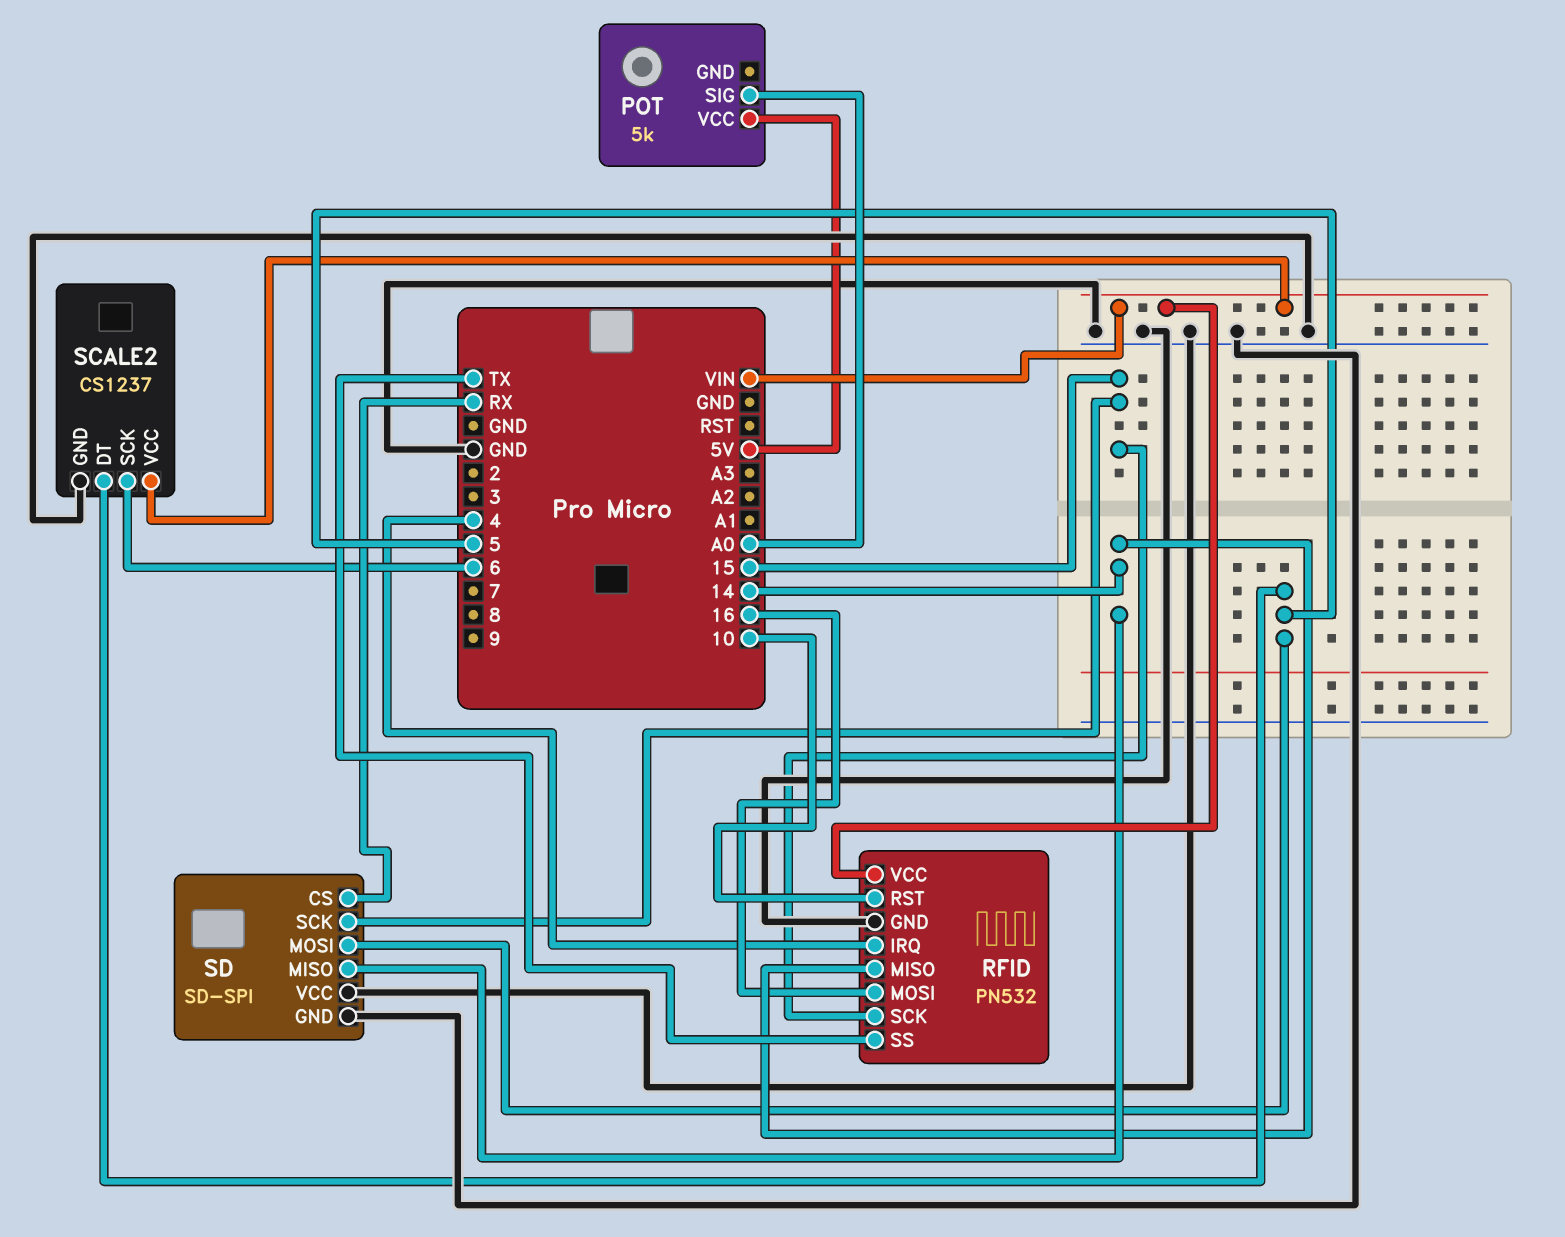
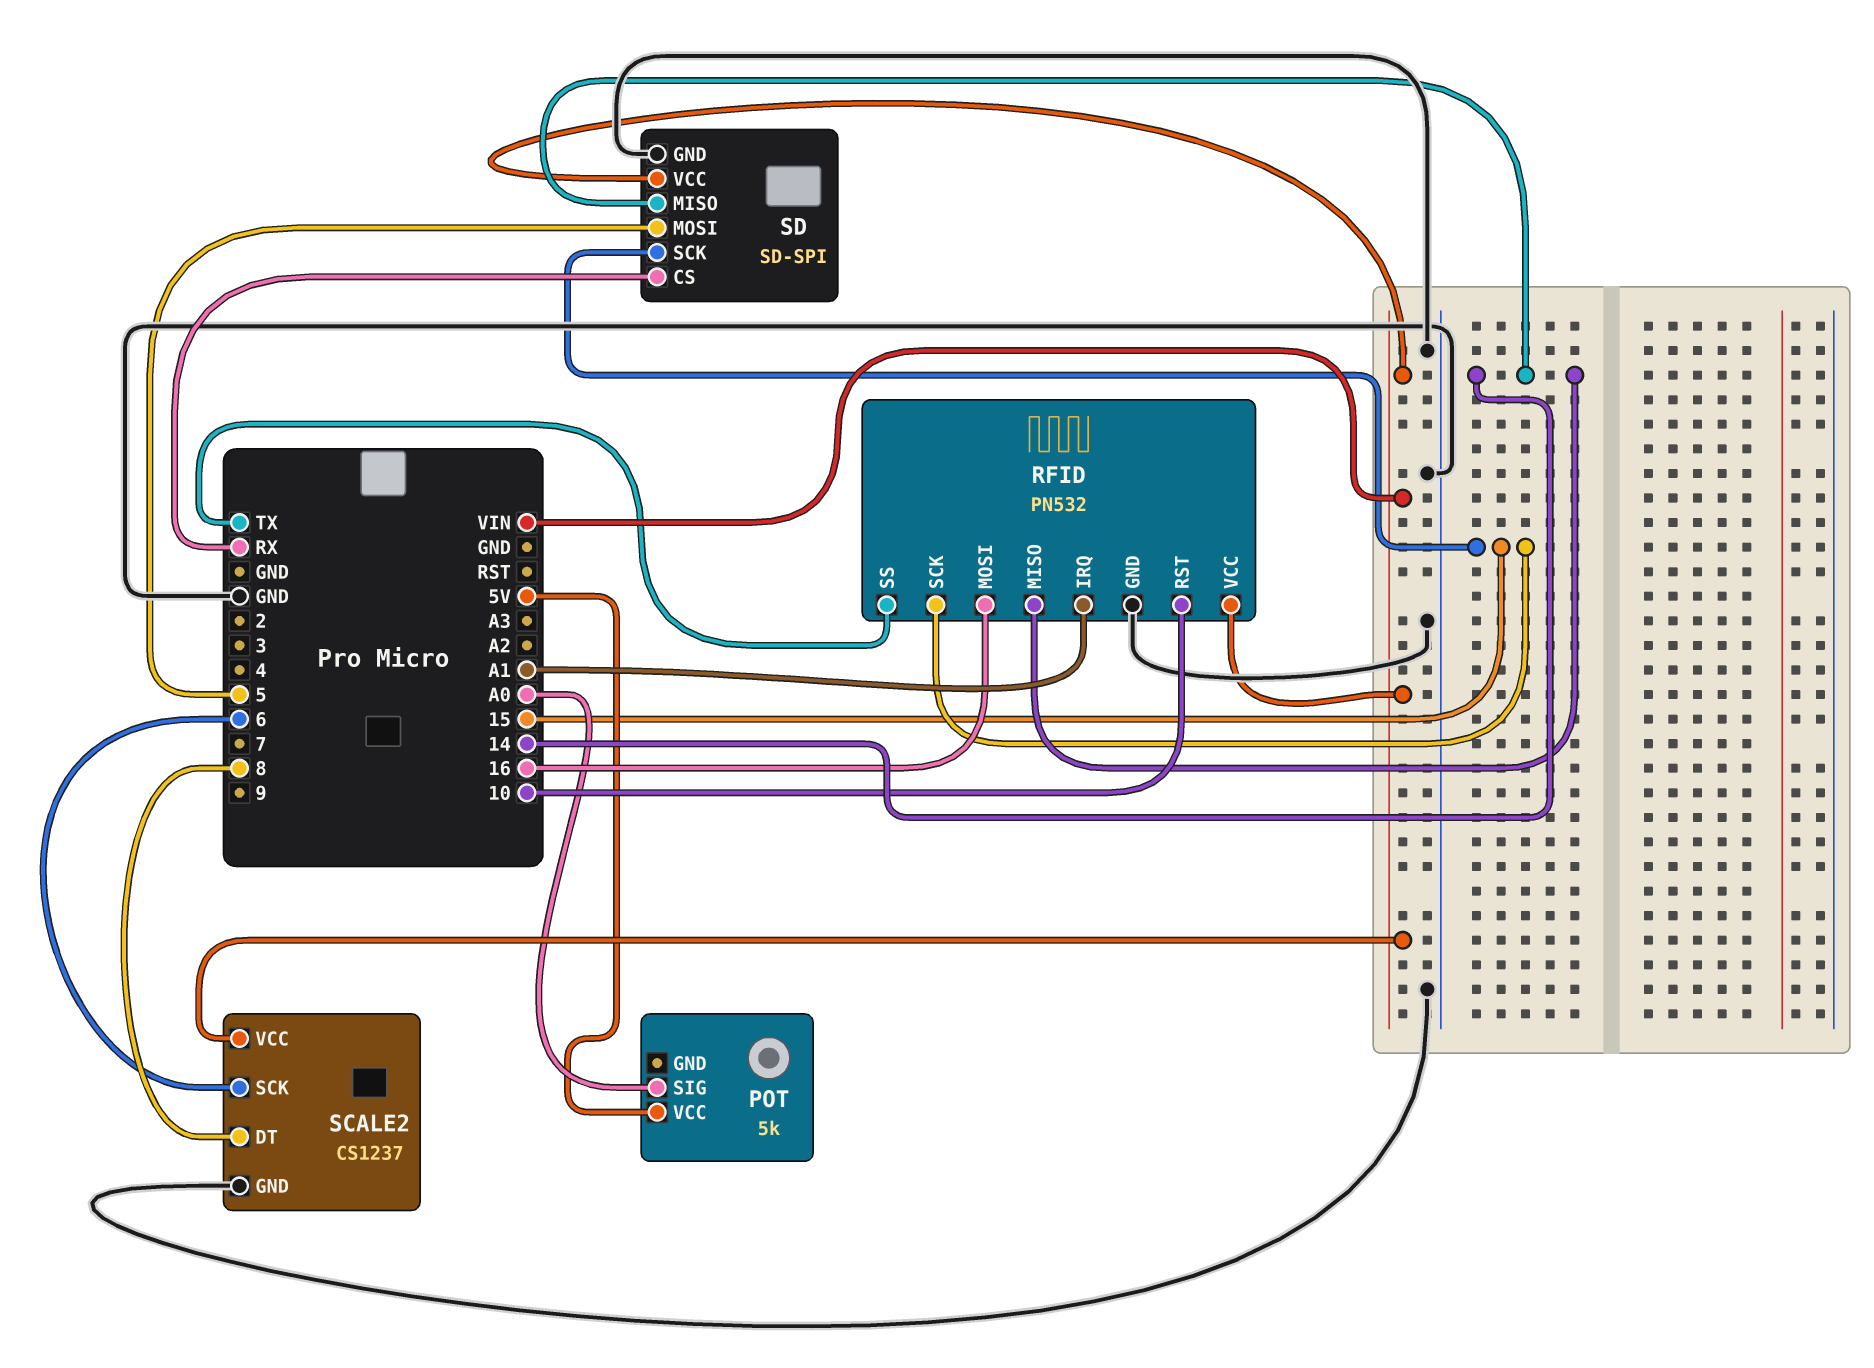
RFID pin IRQ: 4 -> A1
SCALE2 pin DT: 5 -> 8
SD pin VCC: GND -> VIN

